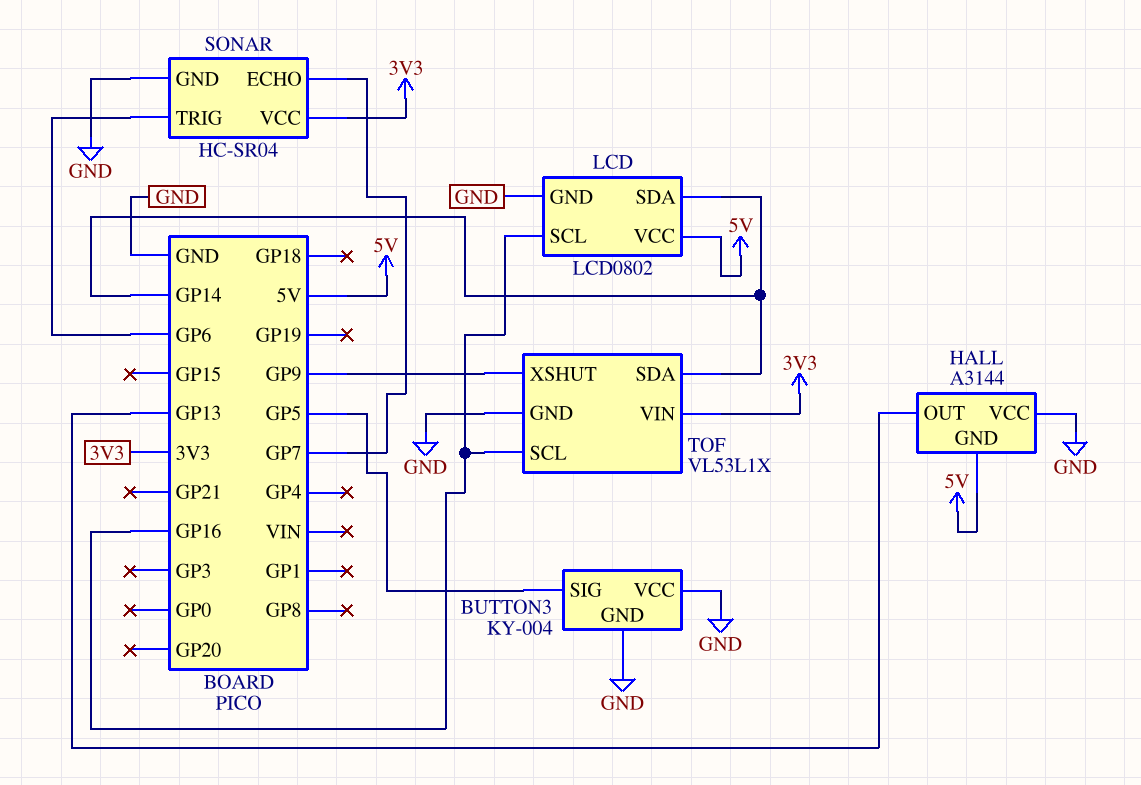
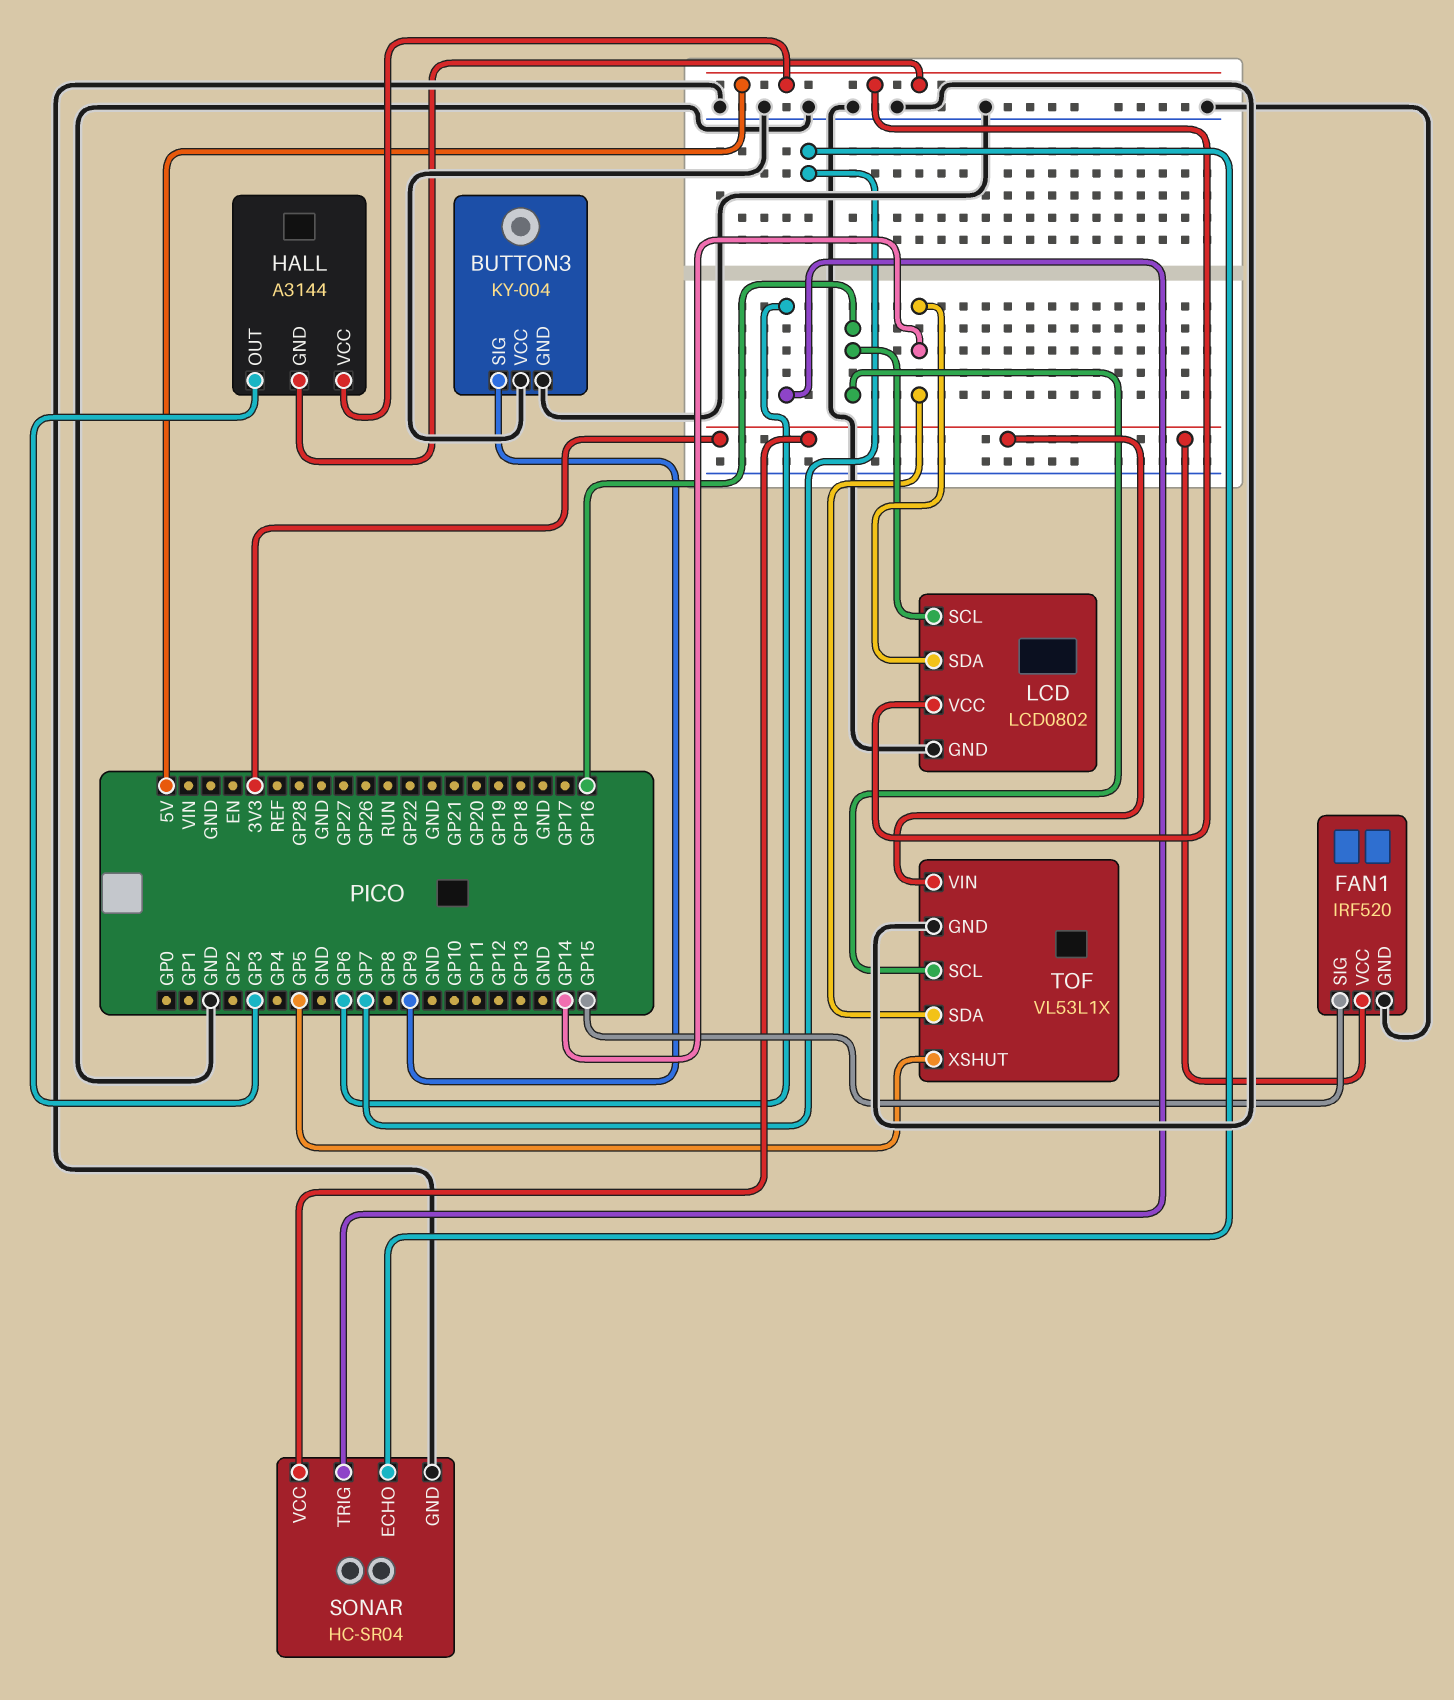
BUTTON3 pin SIG: GP5 -> GP9
FAN1: none -> IRF520
FAN1 pin GND: none -> GND
FAN1 pin SIG: none -> GP15
FAN1 pin VCC: none -> 3V3
HALL pin OUT: GP13 -> GP3
HALL pin VCC: GND -> 5V
TOF pin XSHUT: GP9 -> GP5

